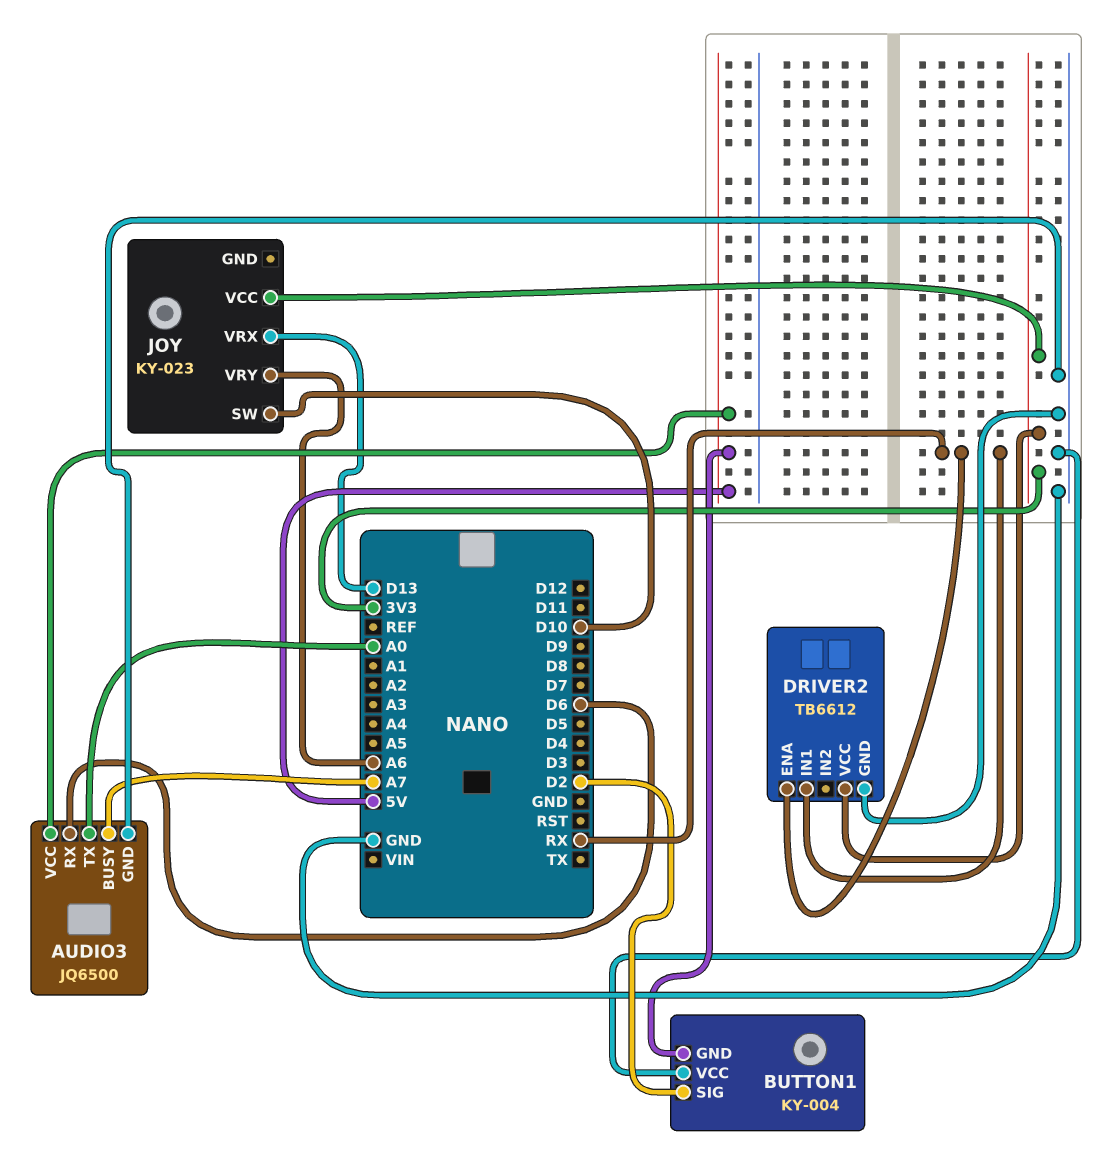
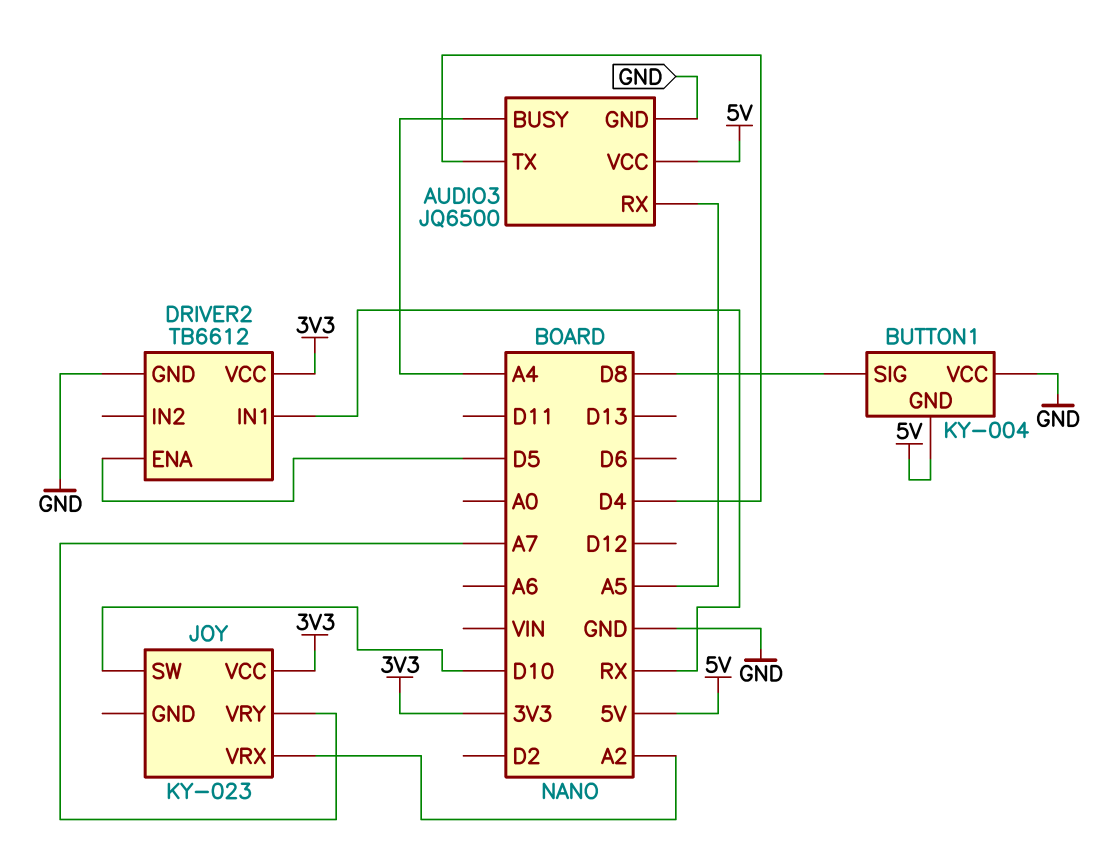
AUDIO3 pin BUSY: A7 -> A4
AUDIO3 pin RX: D6 -> A5
AUDIO3 pin TX: A0 -> D4
BUTTON1 pin SIG: D2 -> D8
DRIVER2 pin ENA: RX -> D5
JOY pin VRX: D13 -> A2
JOY pin VRY: A6 -> A7

